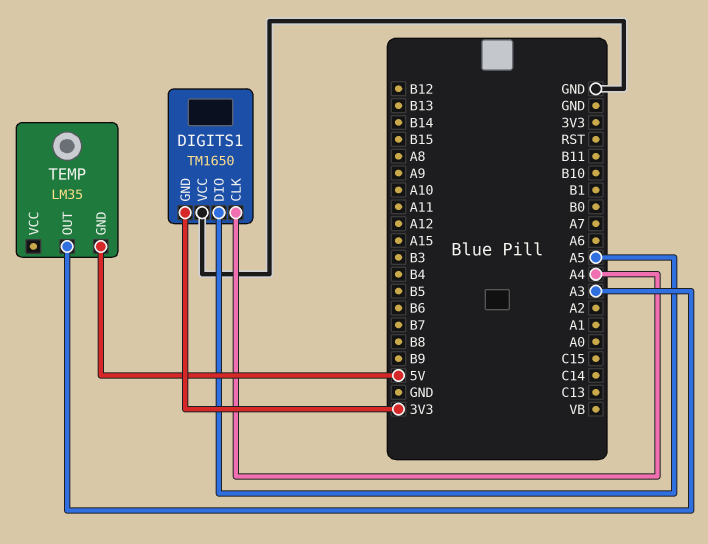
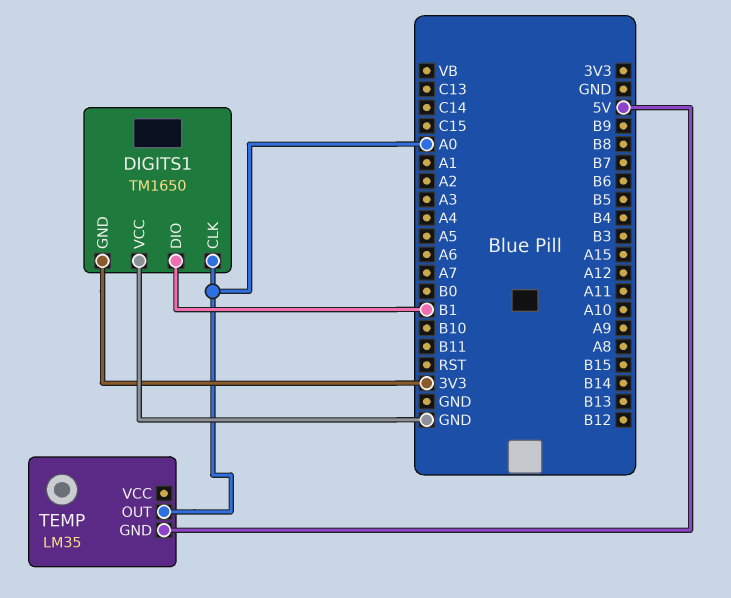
DIGITS1 pin CLK: A4 -> A0
DIGITS1 pin DIO: A5 -> B1
TEMP pin OUT: A3 -> A0

